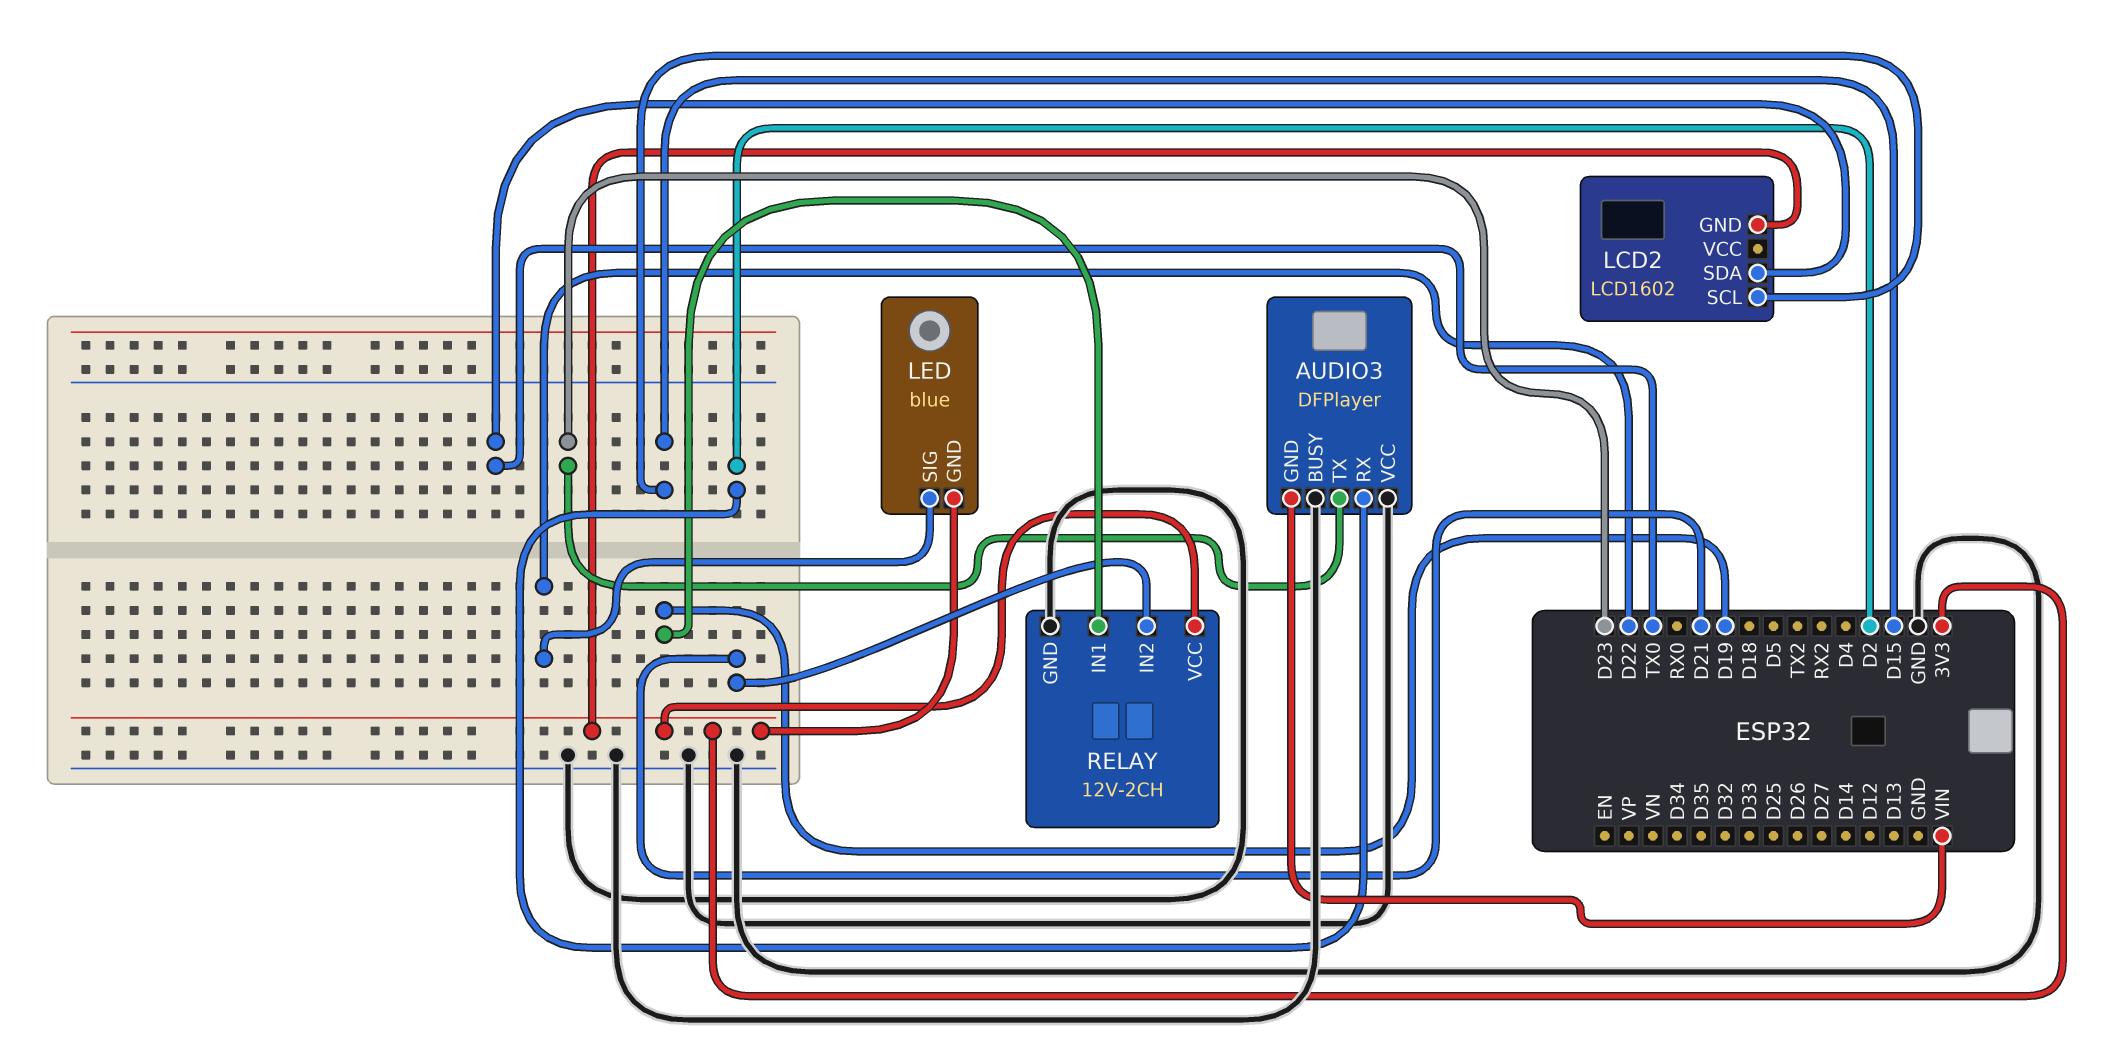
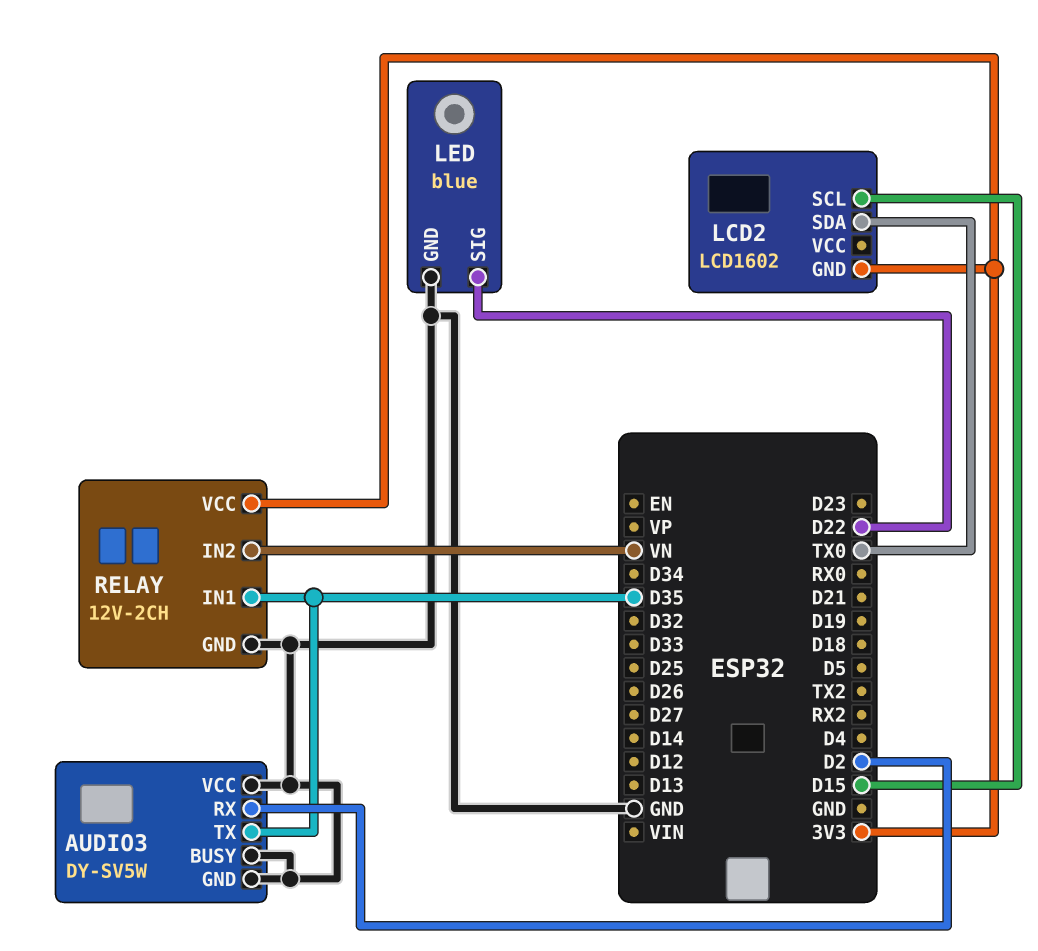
AUDIO3: DFPlayer -> DY-SV5W
AUDIO3 pin GND: VIN -> GND
AUDIO3 pin TX: D23 -> D35
LED pin GND: 3V3 -> GND
RELAY pin IN1: D19 -> D35
RELAY pin IN2: D21 -> VN

